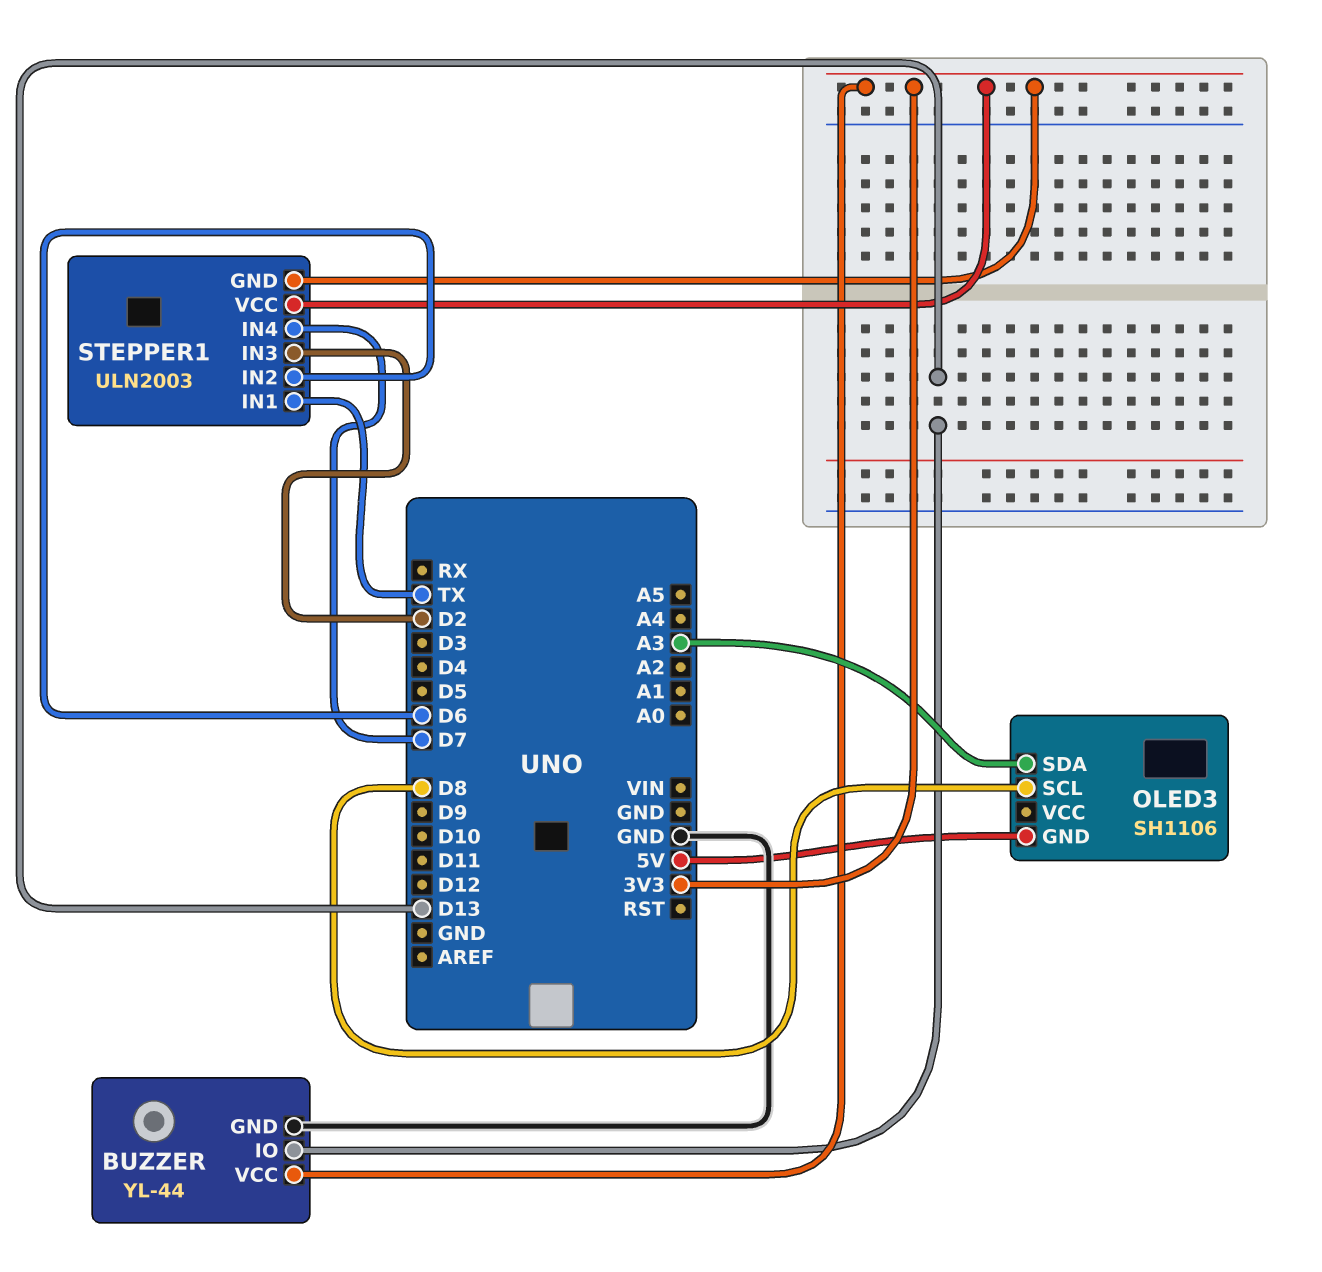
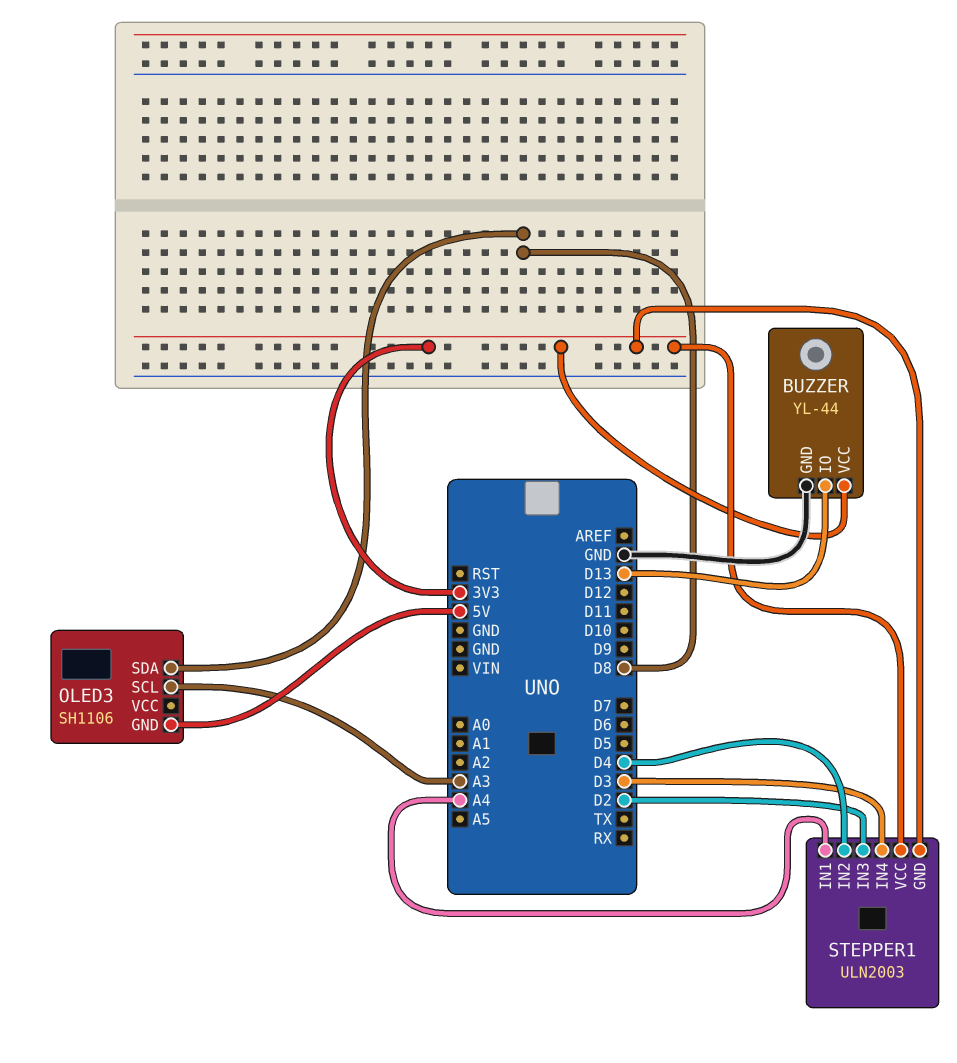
OLED3 pin SCL: D8 -> A3
OLED3 pin SDA: A3 -> D8
STEPPER1 pin IN1: TX -> A4
STEPPER1 pin IN2: D6 -> D4
STEPPER1 pin IN4: D7 -> D3

